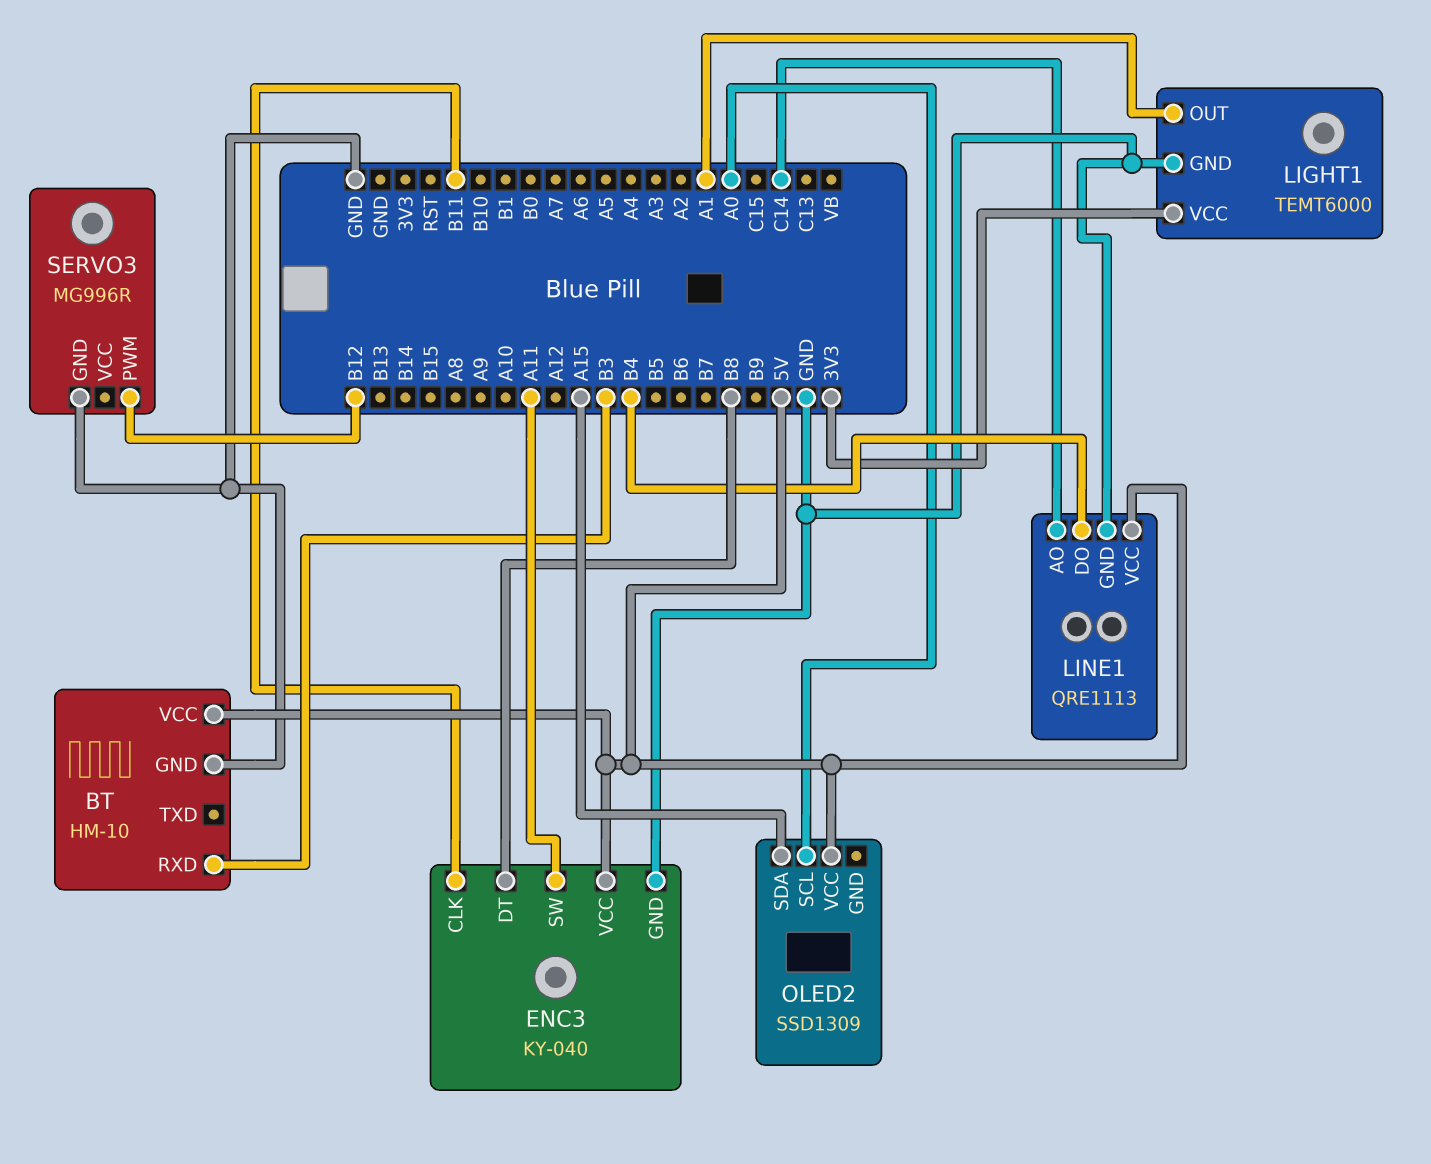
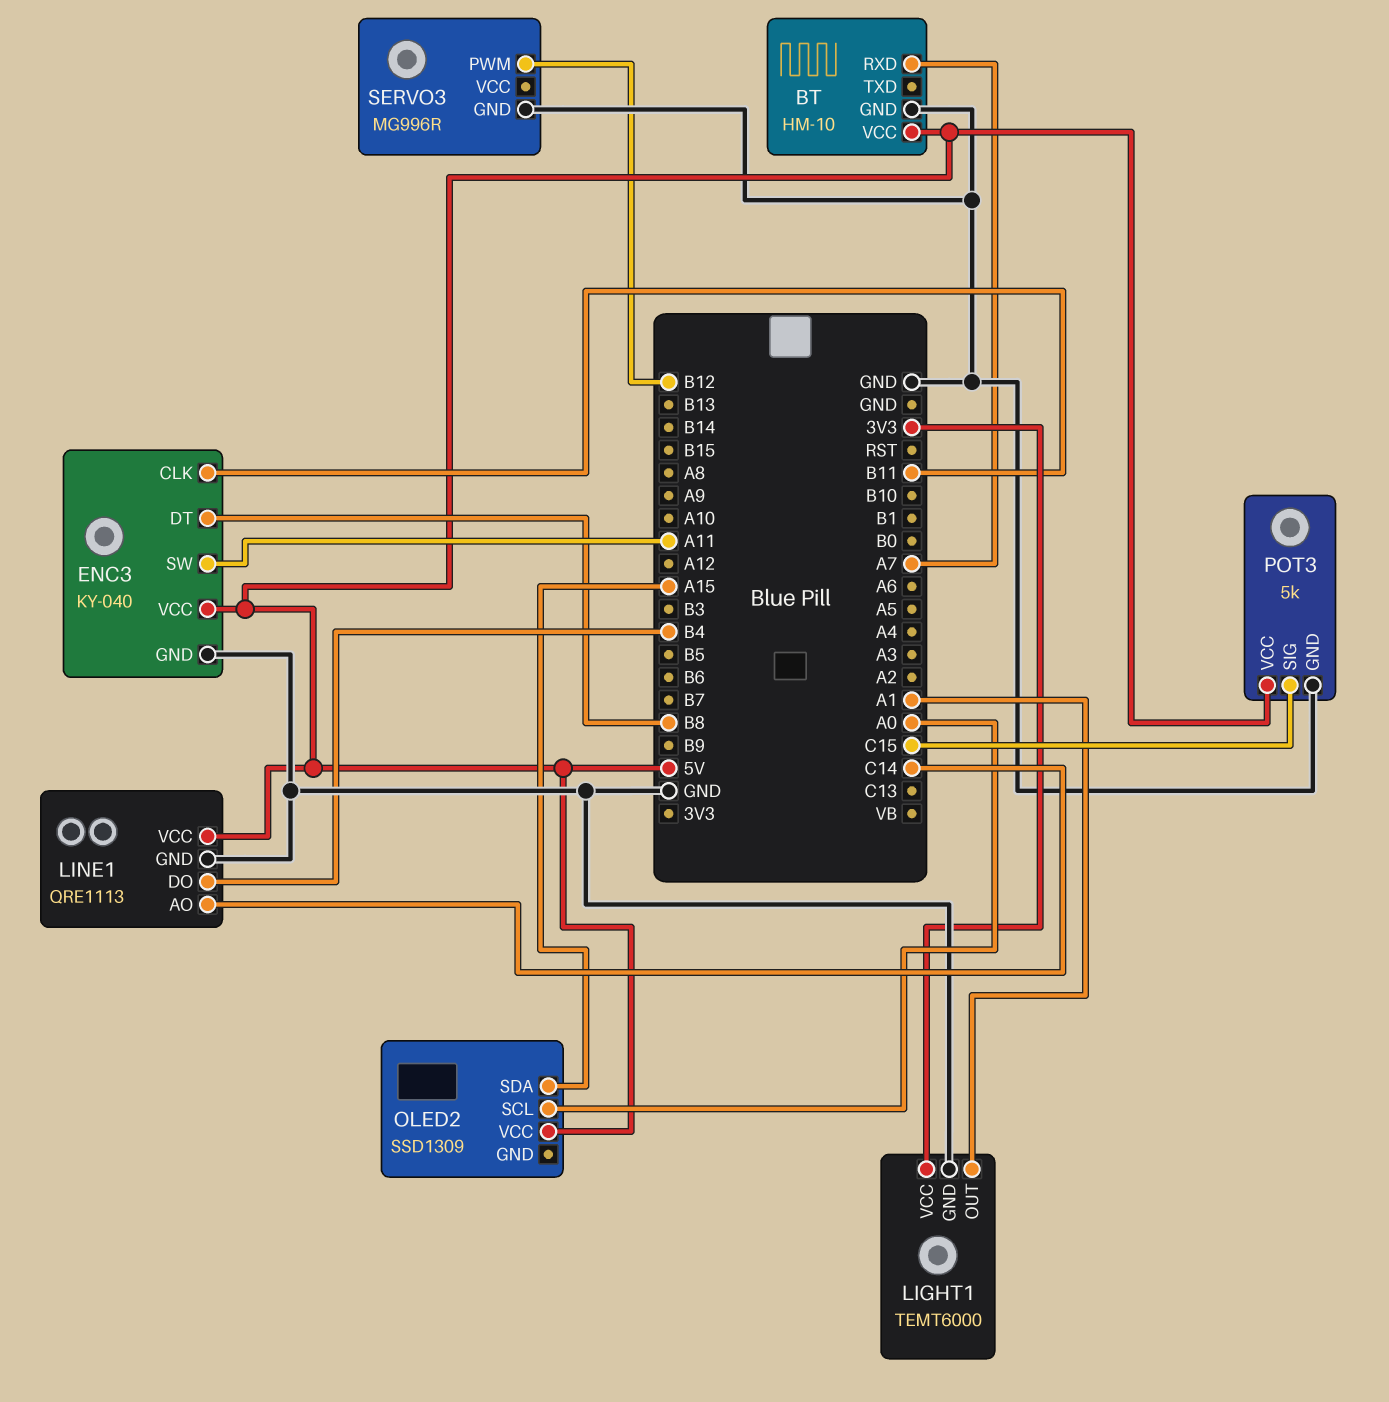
BT pin RXD: B3 -> A7
POT3: none -> 5k
POT3 pin GND: none -> GND
POT3 pin SIG: none -> C15
POT3 pin VCC: none -> 5V

